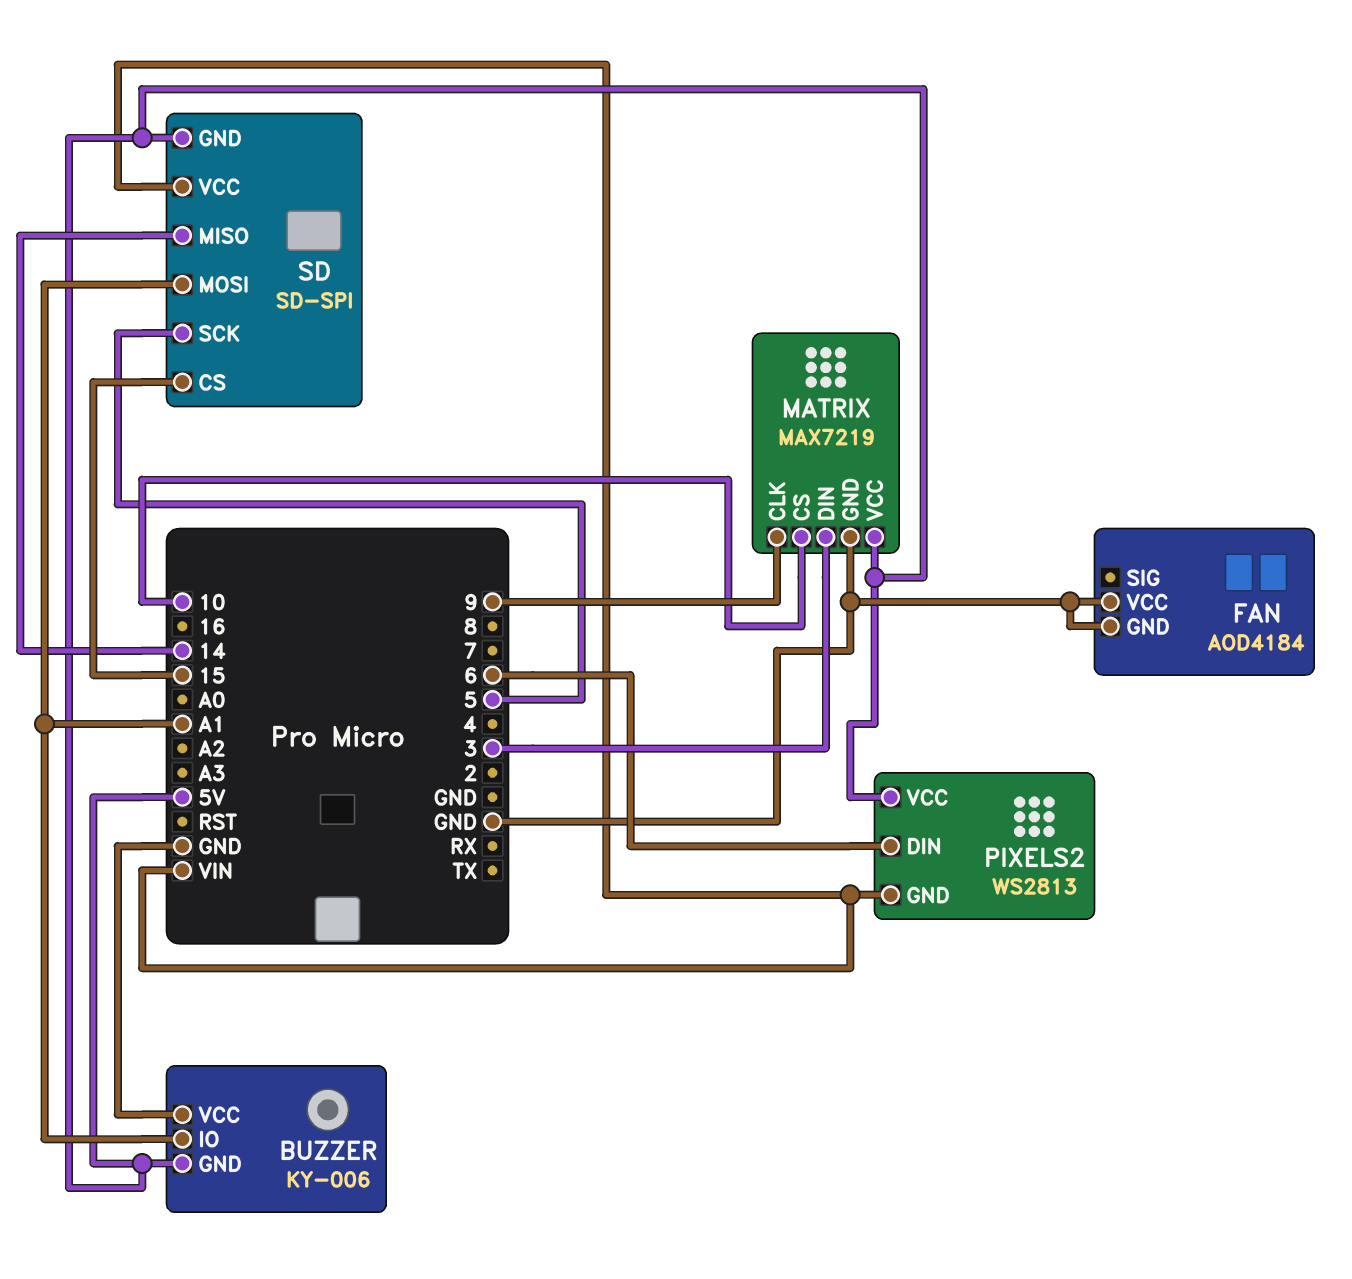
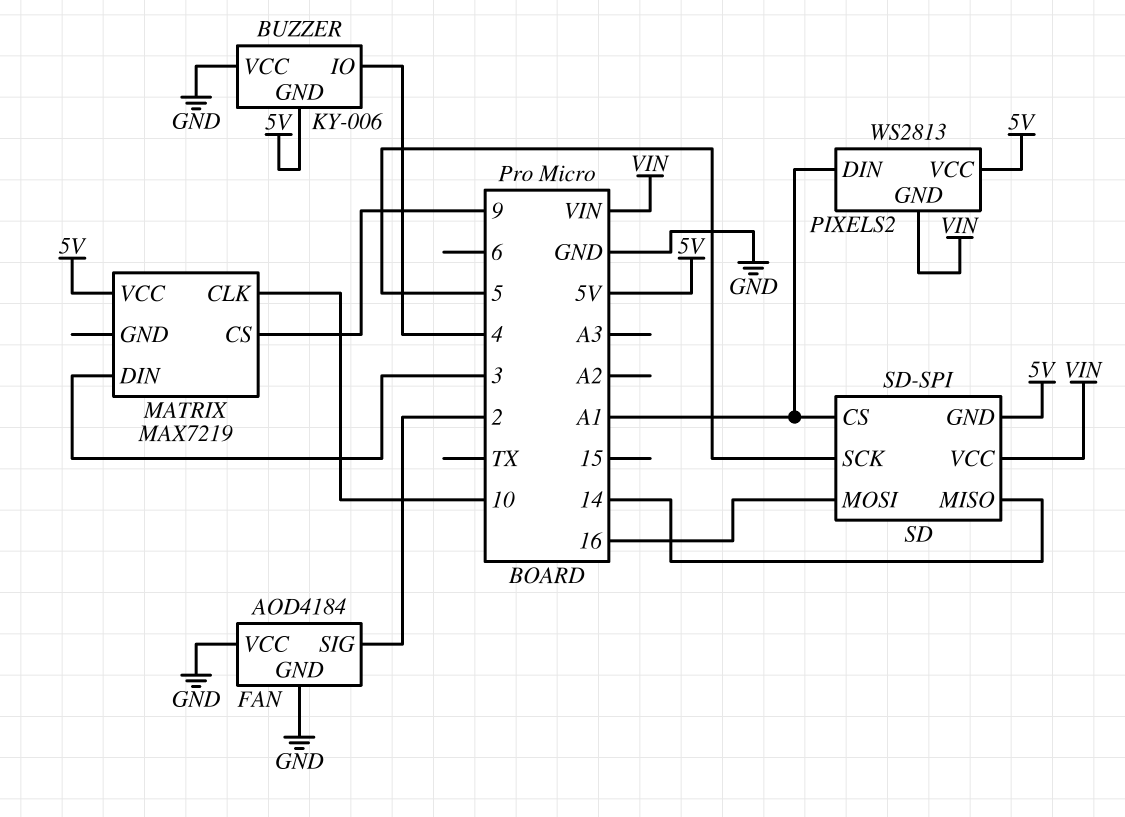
BUZZER pin IO: A1 -> 4
FAN pin SIG: none -> 2
MATRIX pin CLK: 9 -> 10
MATRIX pin CS: 10 -> 9
MATRIX pin GND: GND -> none
PIXELS2 pin DIN: 6 -> A1
SD pin CS: 15 -> A1
SD pin MOSI: A1 -> 16

